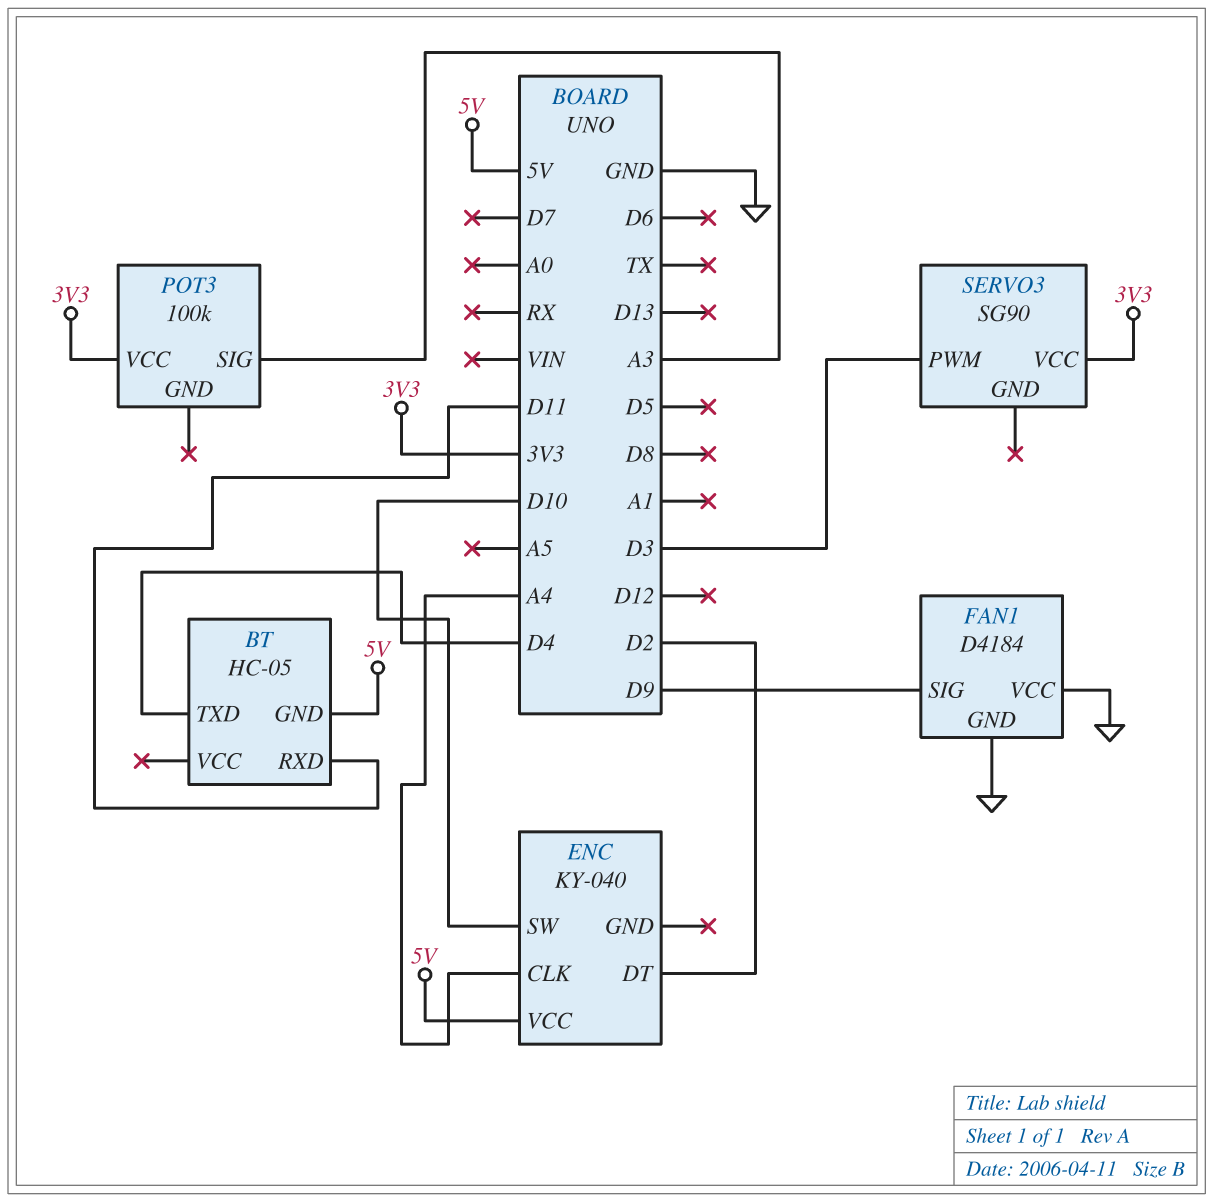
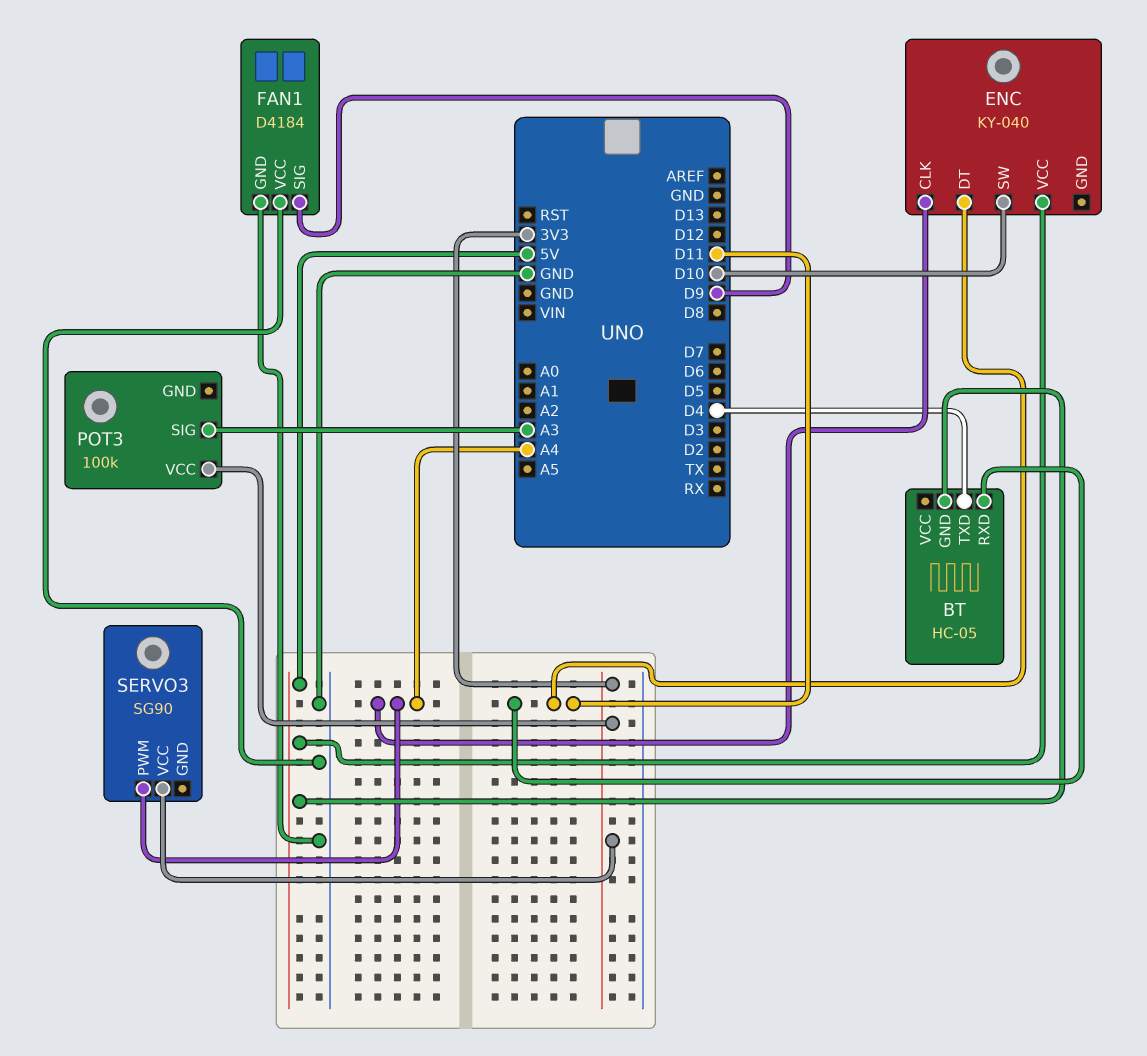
ENC pin DT: D2 -> D11
SERVO3 pin PWM: D3 -> A4

